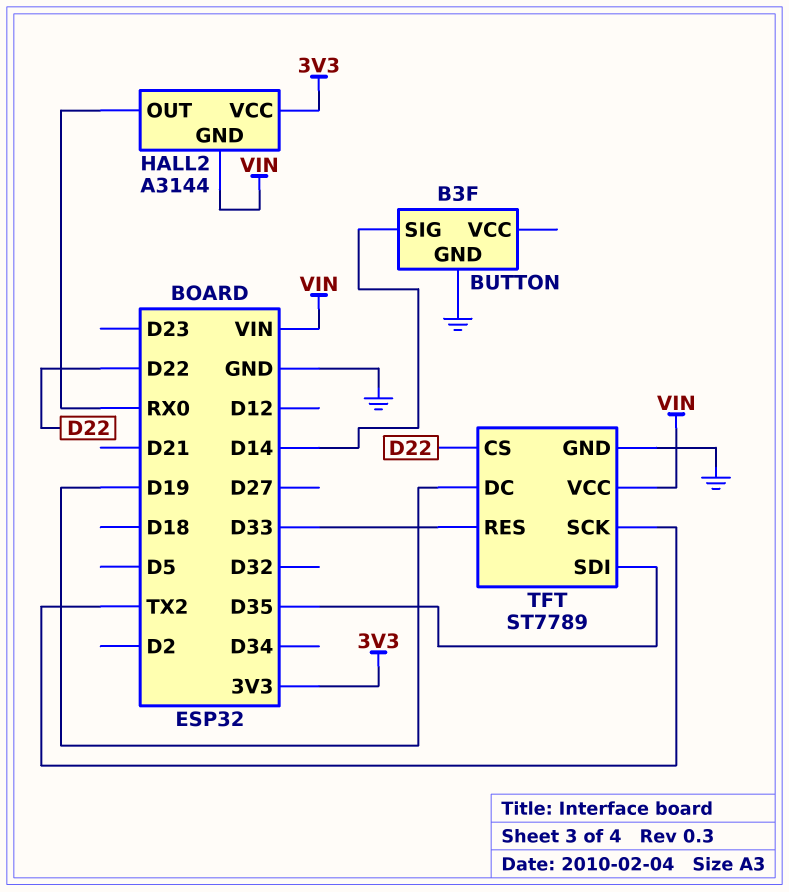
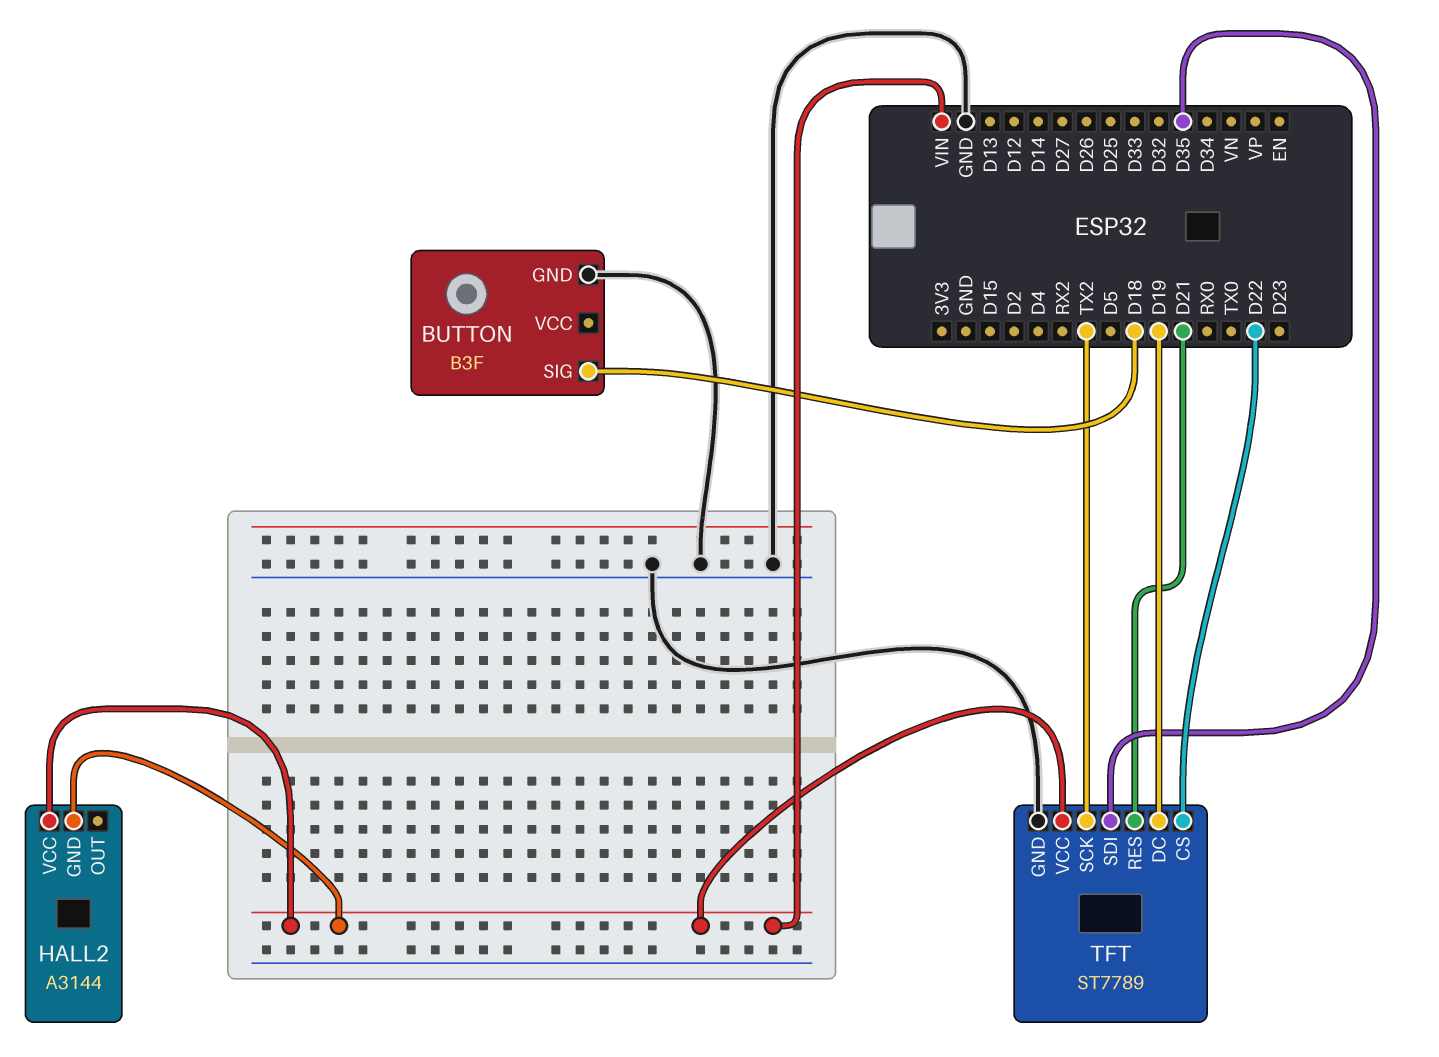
BUTTON pin SIG: D14 -> D18
HALL2 pin OUT: RX0 -> none
HALL2 pin VCC: 3V3 -> VIN
TFT pin RES: D33 -> D21

